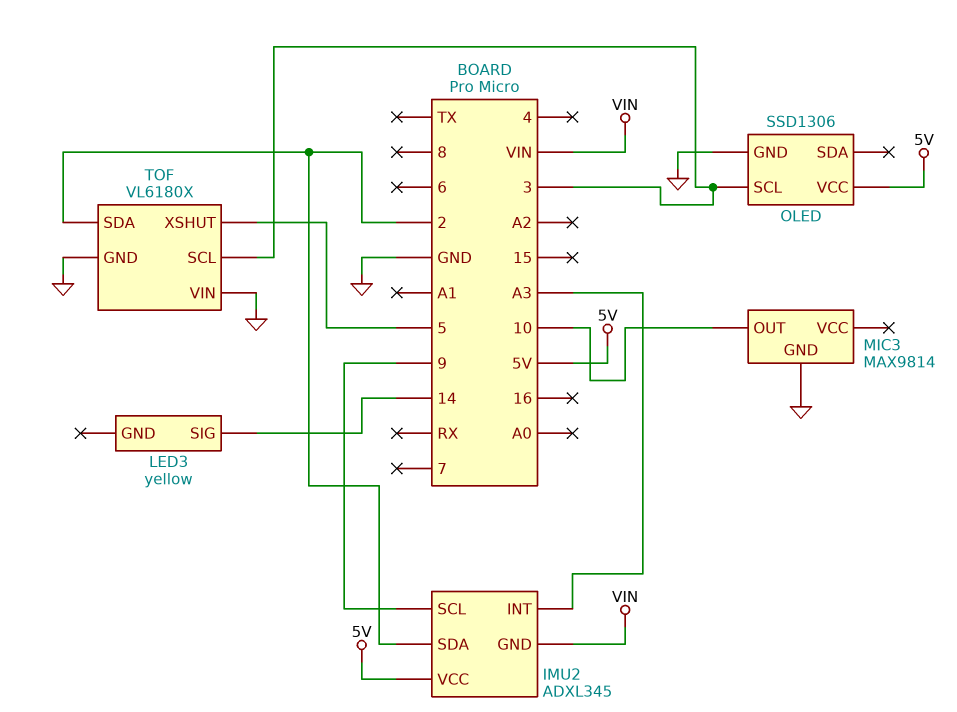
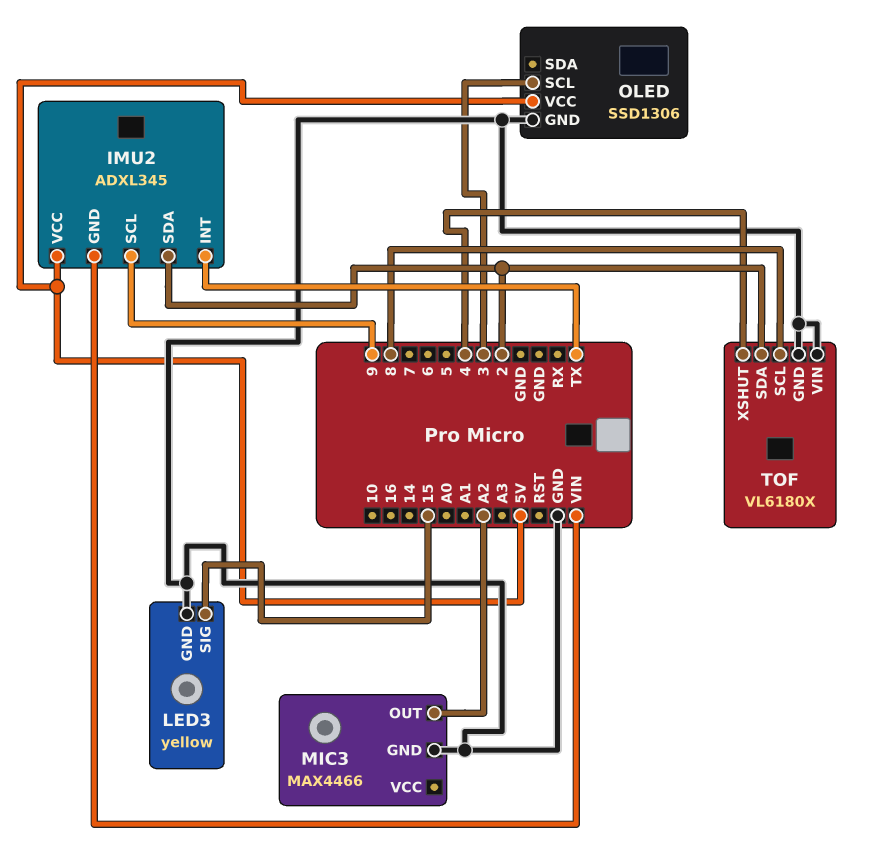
IMU2 pin INT: A3 -> TX
LED3 pin GND: none -> GND
LED3 pin SIG: 14 -> 15
MIC3: MAX9814 -> MAX4466
MIC3 pin OUT: 10 -> A2
TOF pin SCL: 3 -> 8
TOF pin XSHUT: 5 -> 4

